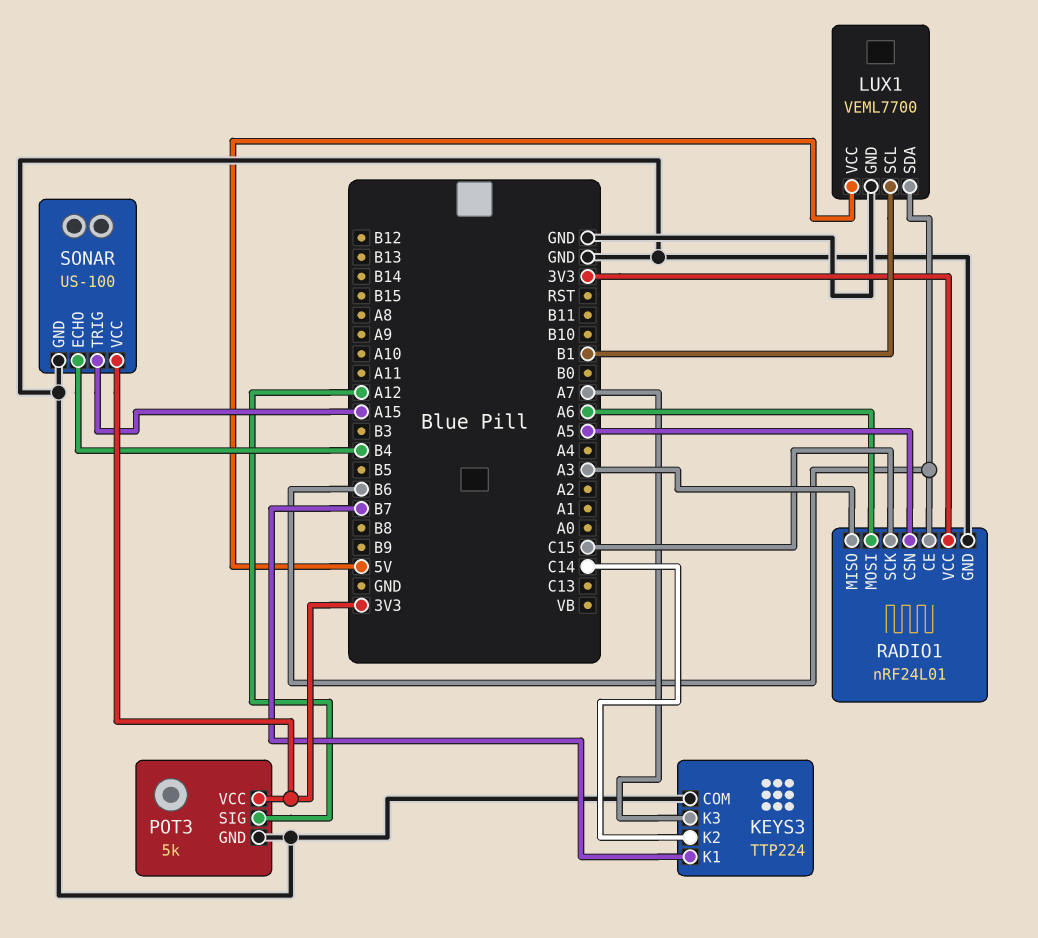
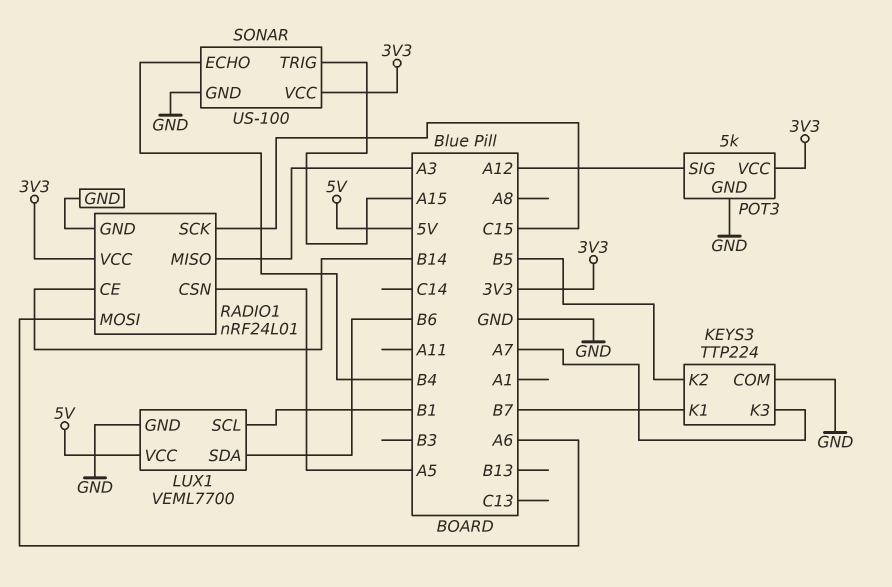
KEYS3 pin K2: C14 -> B5
RADIO1 pin CE: B6 -> B14

